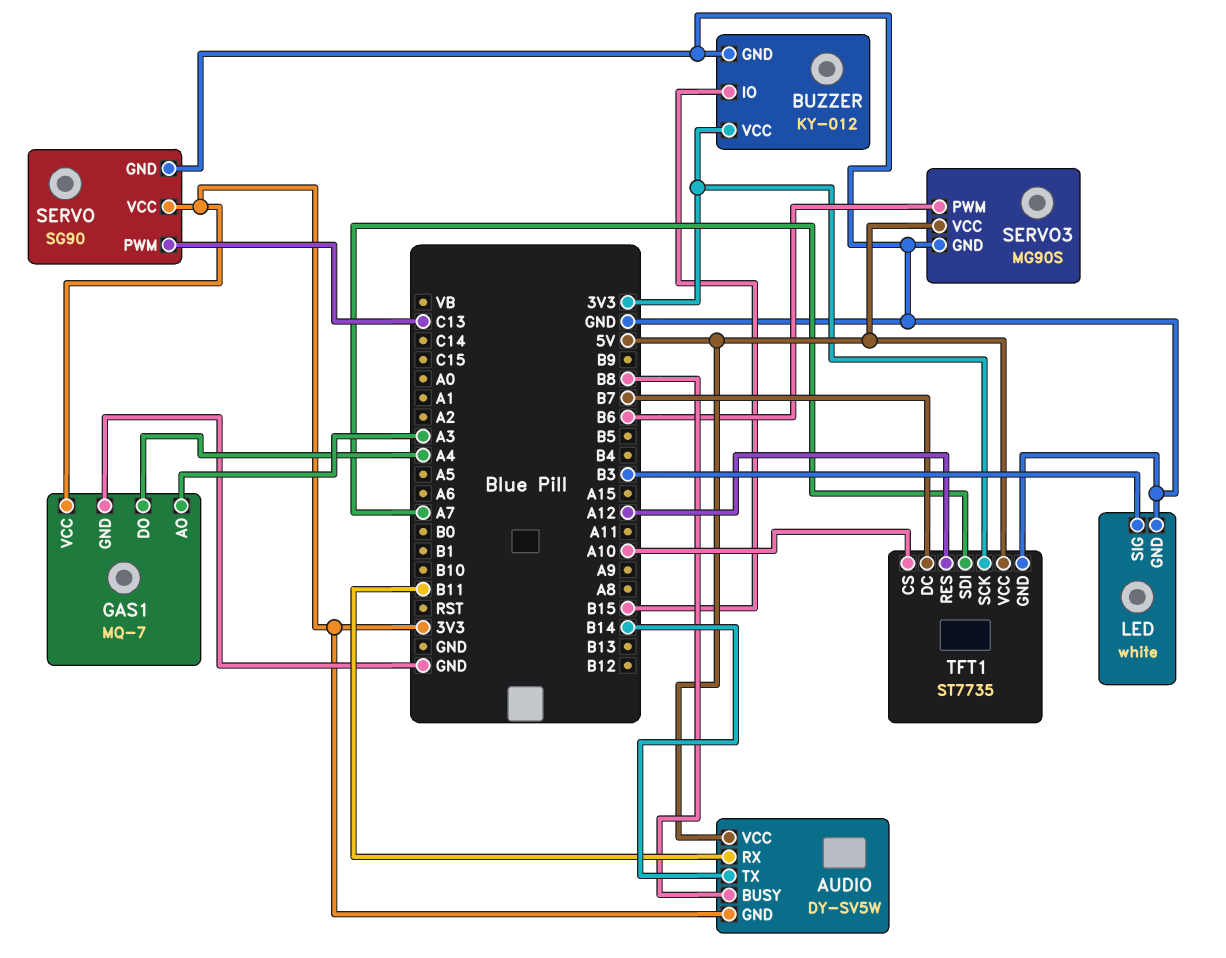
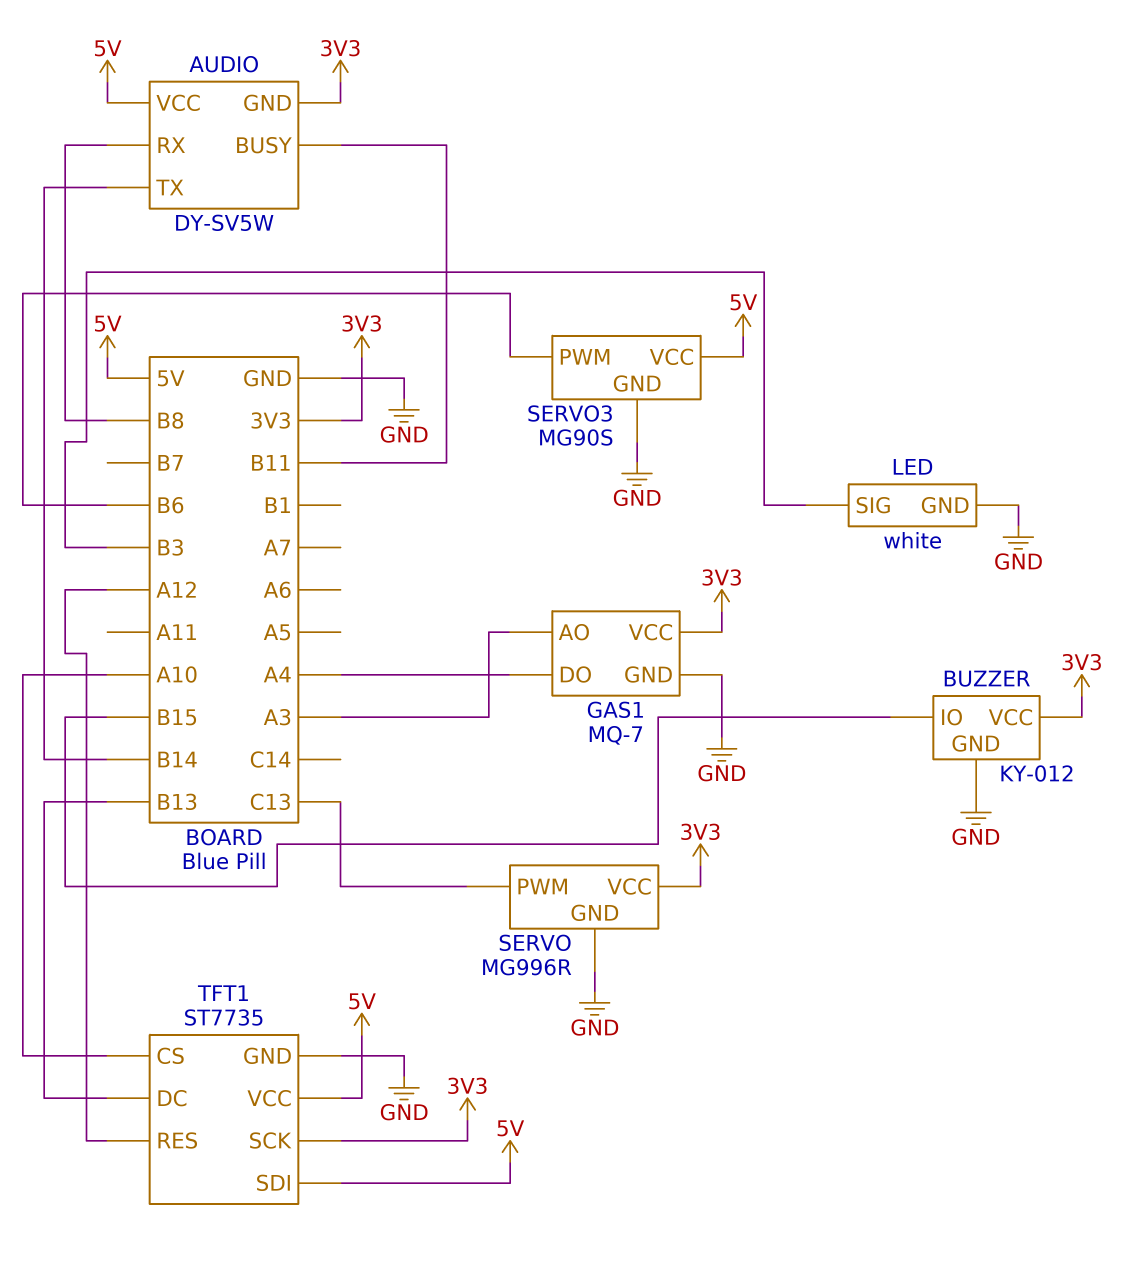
AUDIO pin BUSY: B8 -> B11
AUDIO pin RX: B11 -> B8
SERVO: SG90 -> MG996R
TFT1 pin DC: B7 -> B13
TFT1 pin SDI: A7 -> 5V

